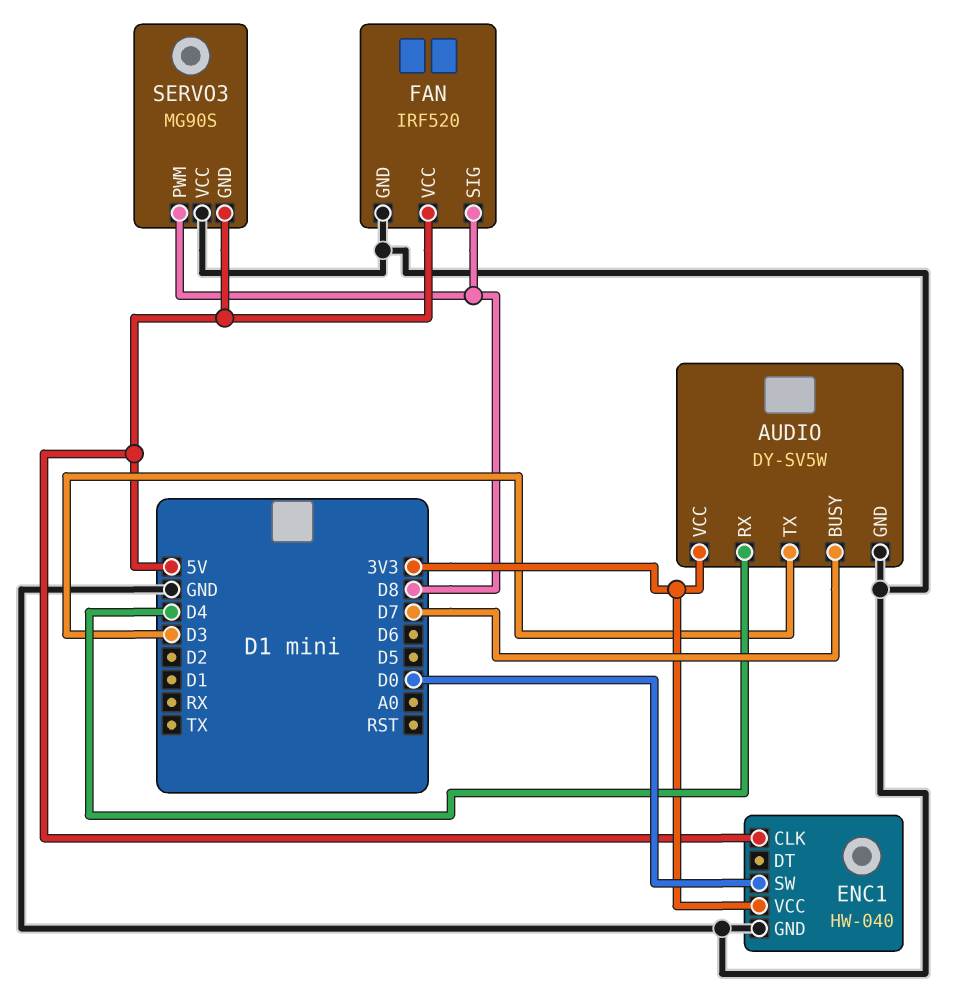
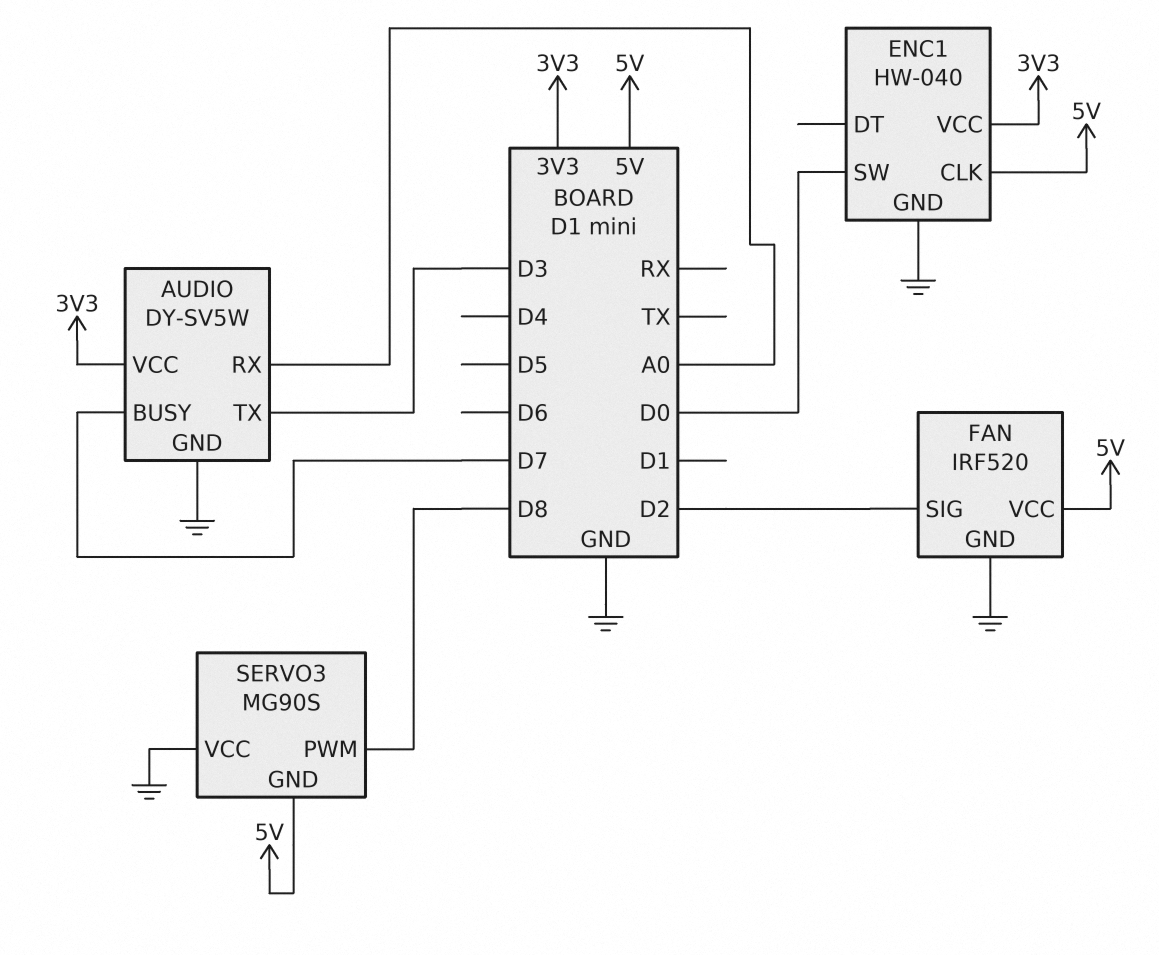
AUDIO pin RX: D4 -> A0
FAN pin SIG: D8 -> D2

